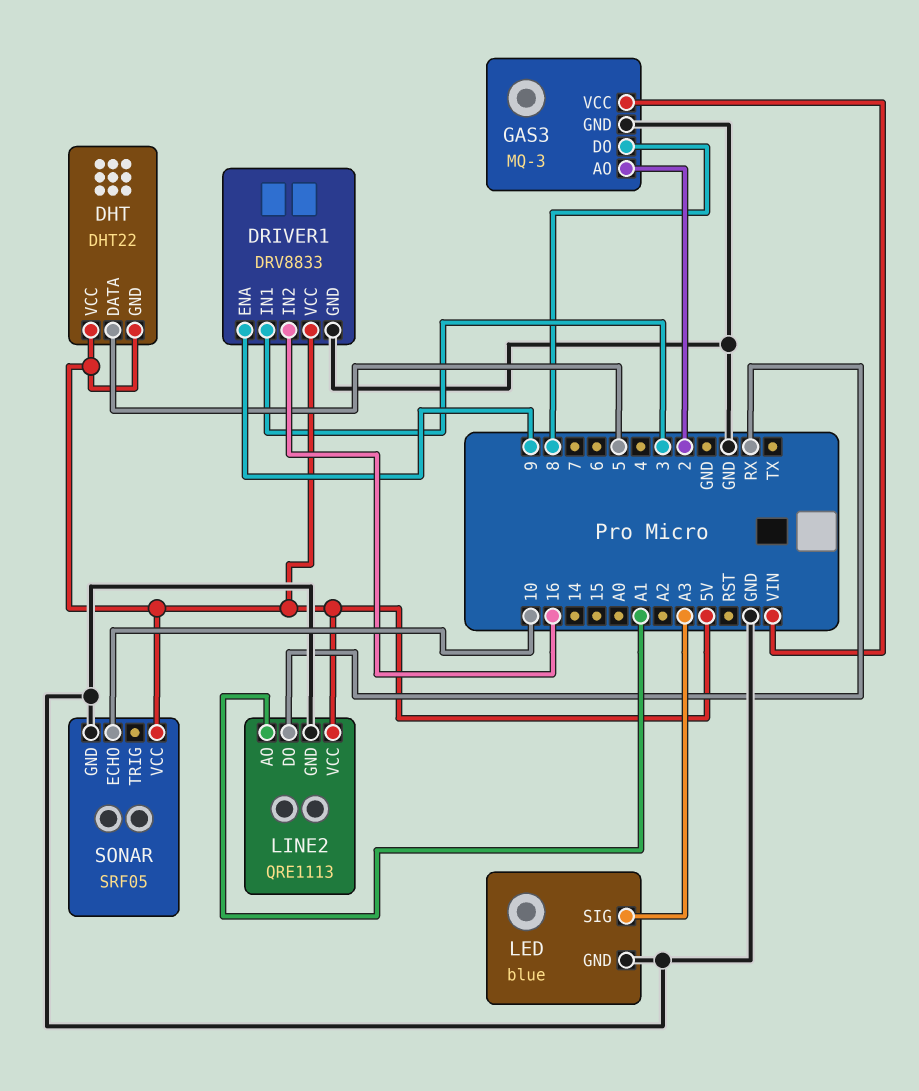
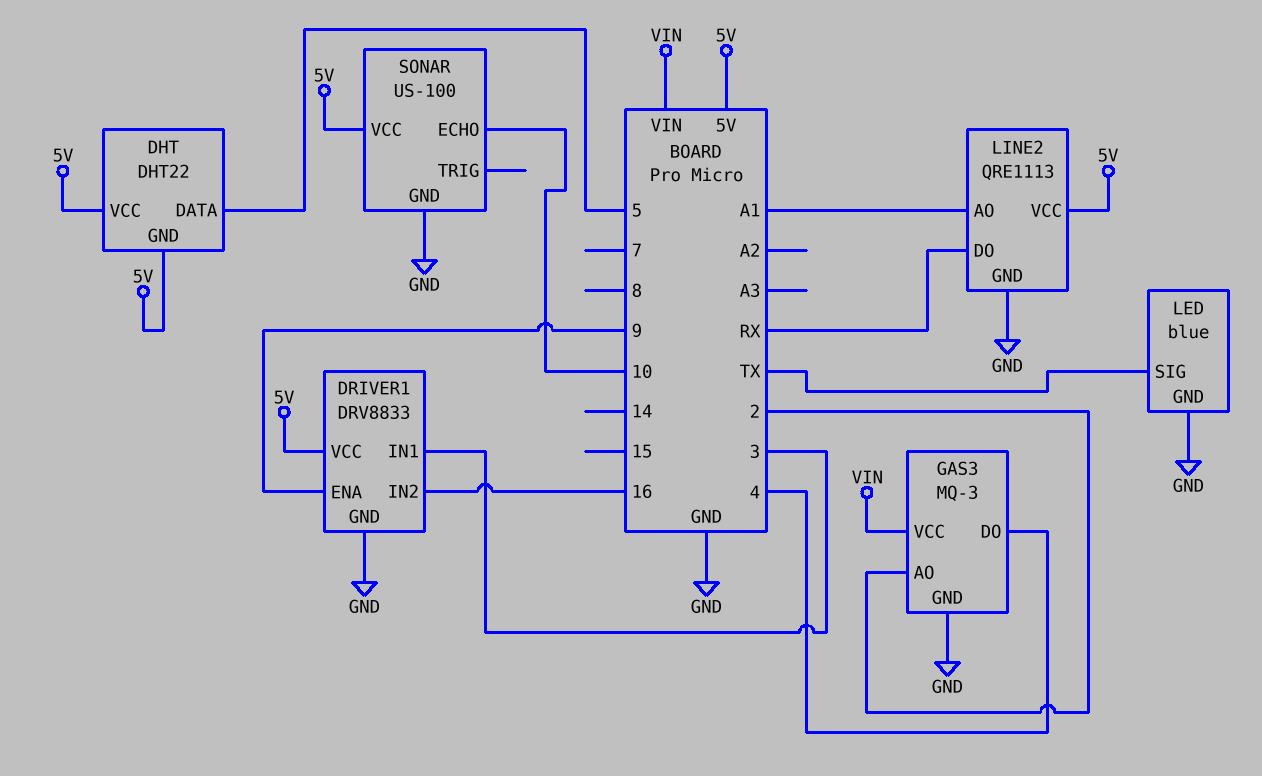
GAS3 pin DO: 8 -> 4
LED pin SIG: A3 -> TX
SONAR: SRF05 -> US-100

